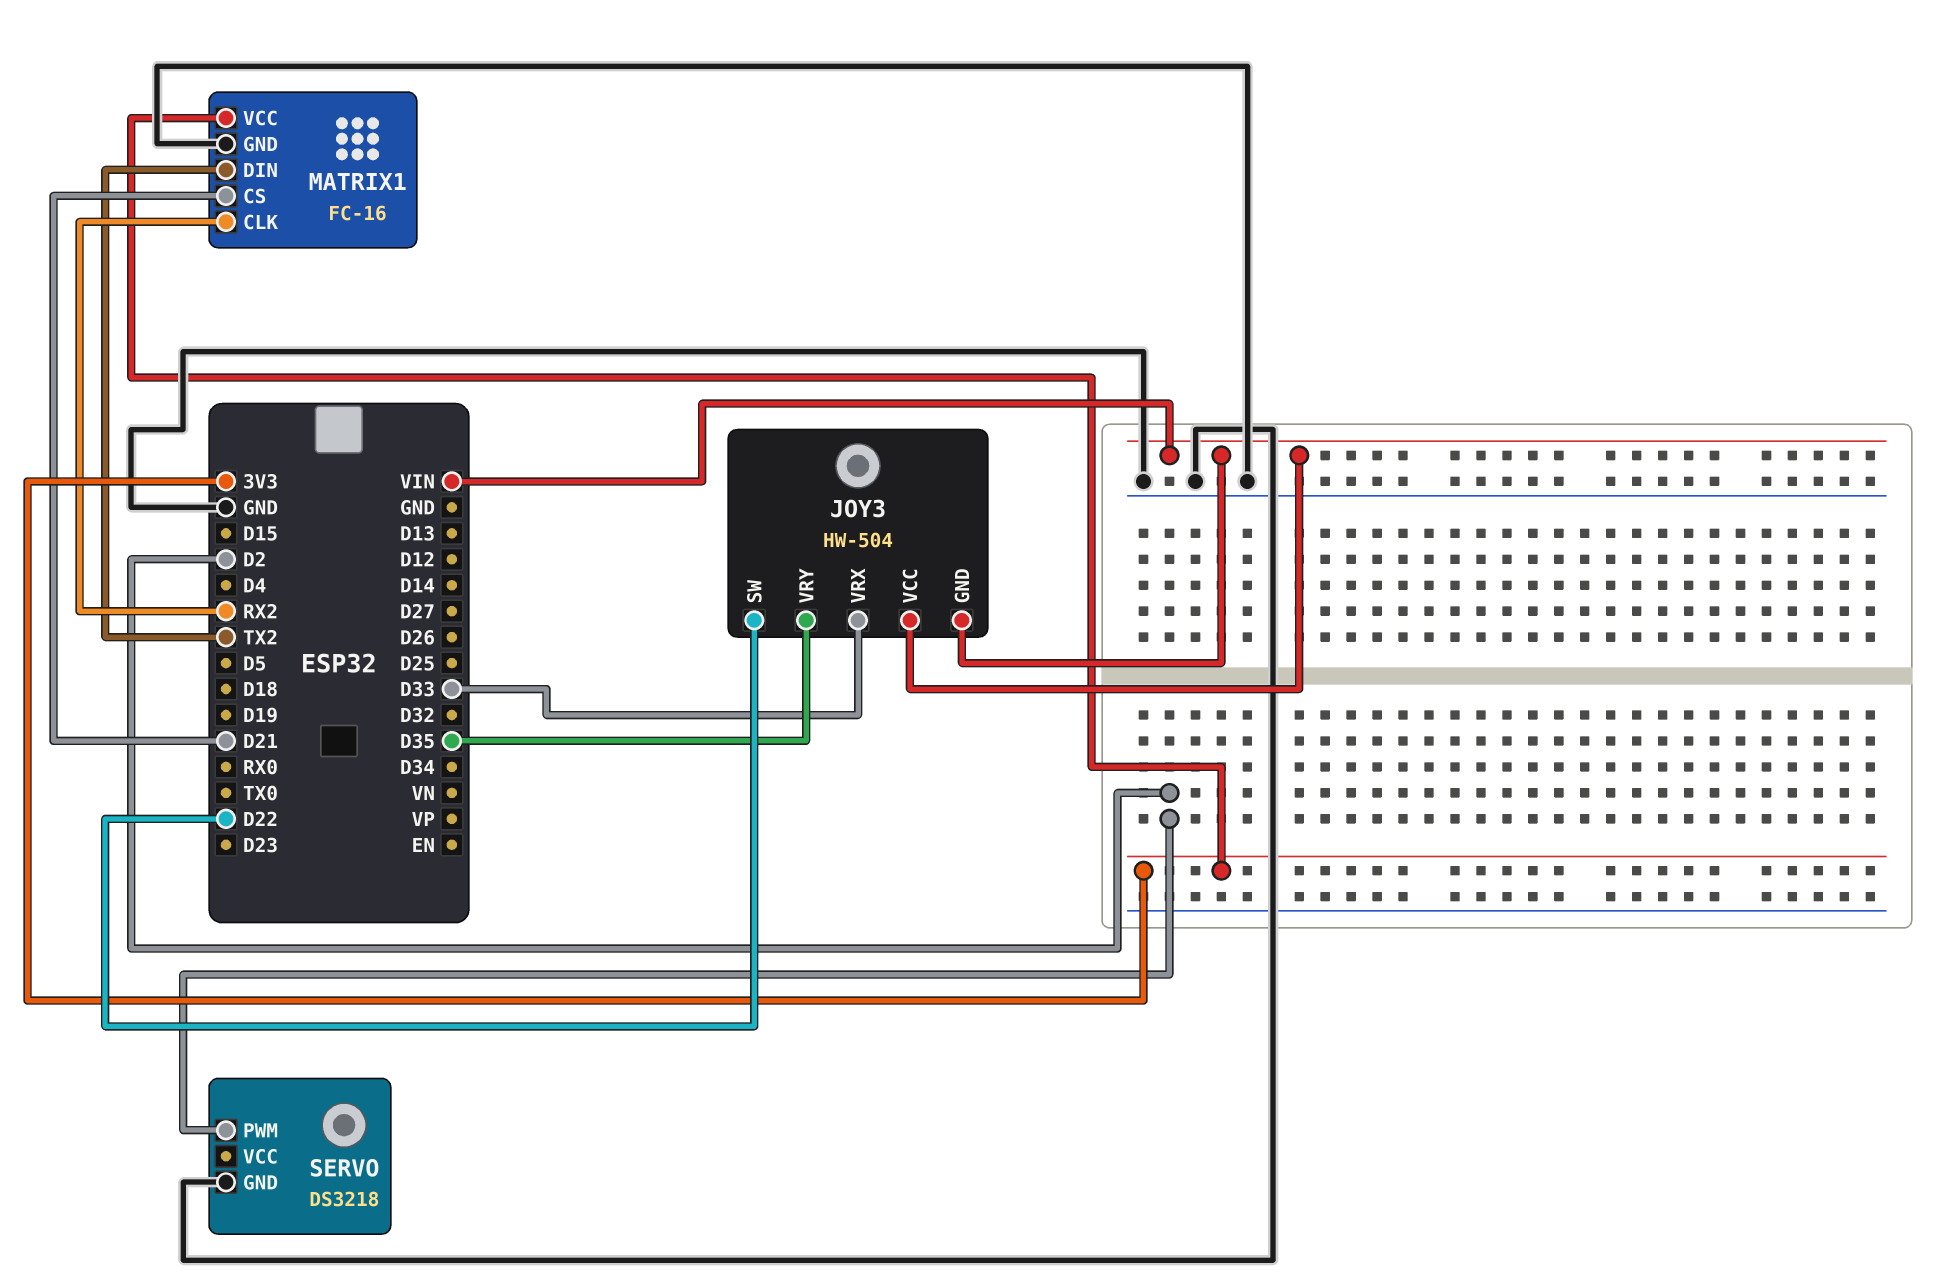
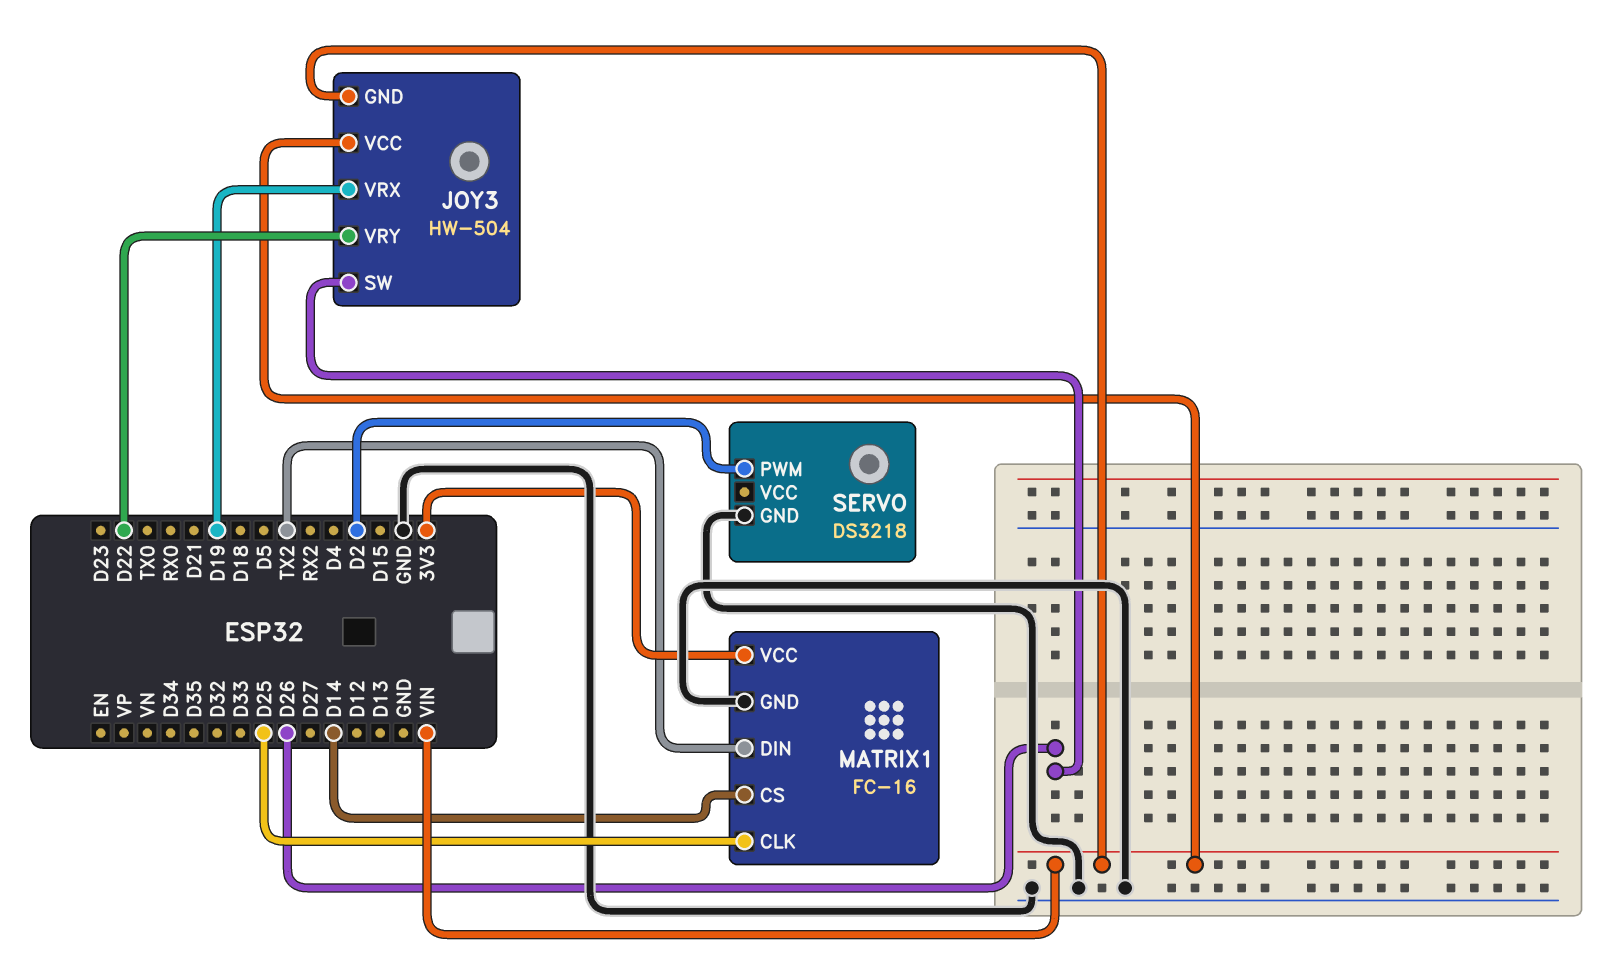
JOY3 pin SW: D22 -> D26
JOY3 pin VRX: D33 -> D19
JOY3 pin VRY: D35 -> D22
MATRIX1 pin CLK: RX2 -> D25
MATRIX1 pin CS: D21 -> D14

